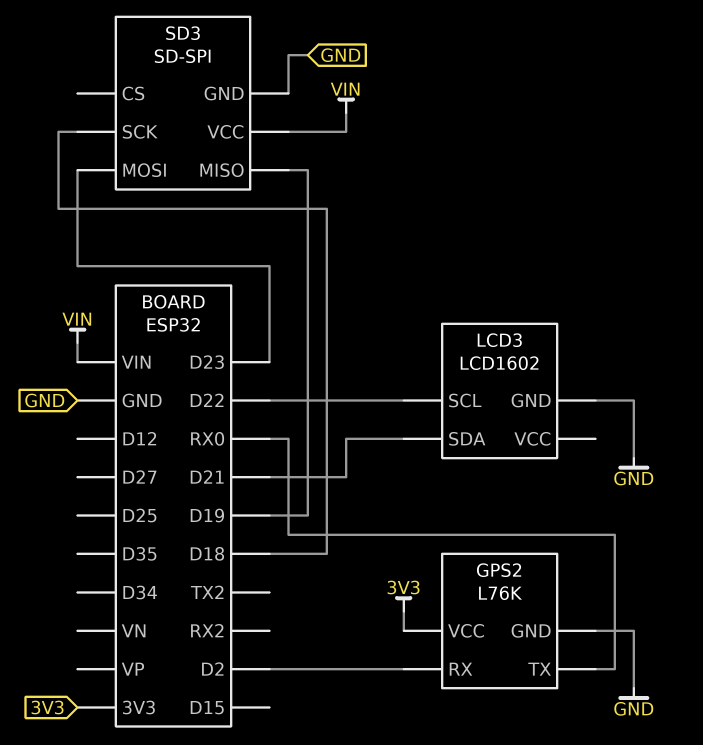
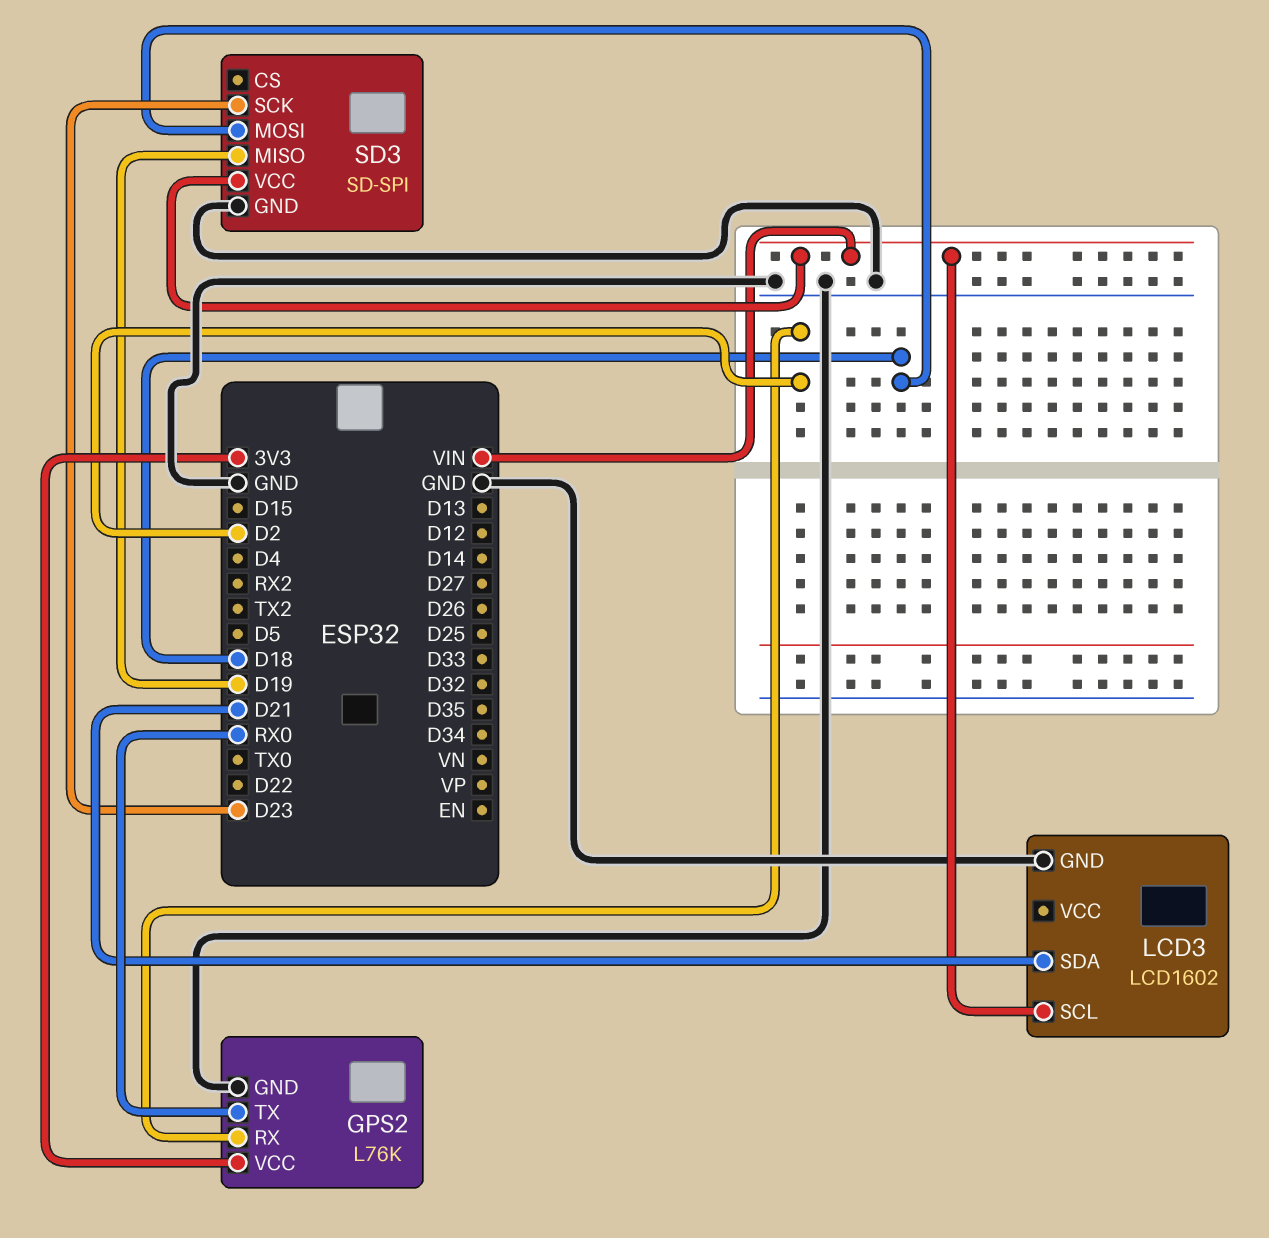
LCD3 pin SCL: D22 -> VIN
SD3 pin MOSI: D23 -> D18
SD3 pin SCK: D18 -> D23

